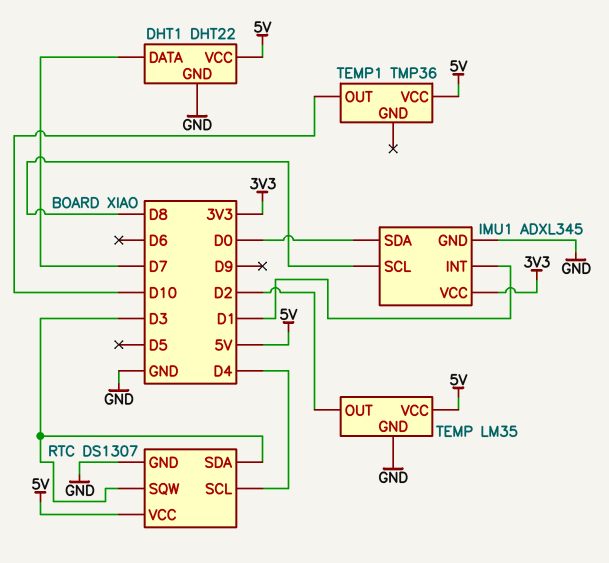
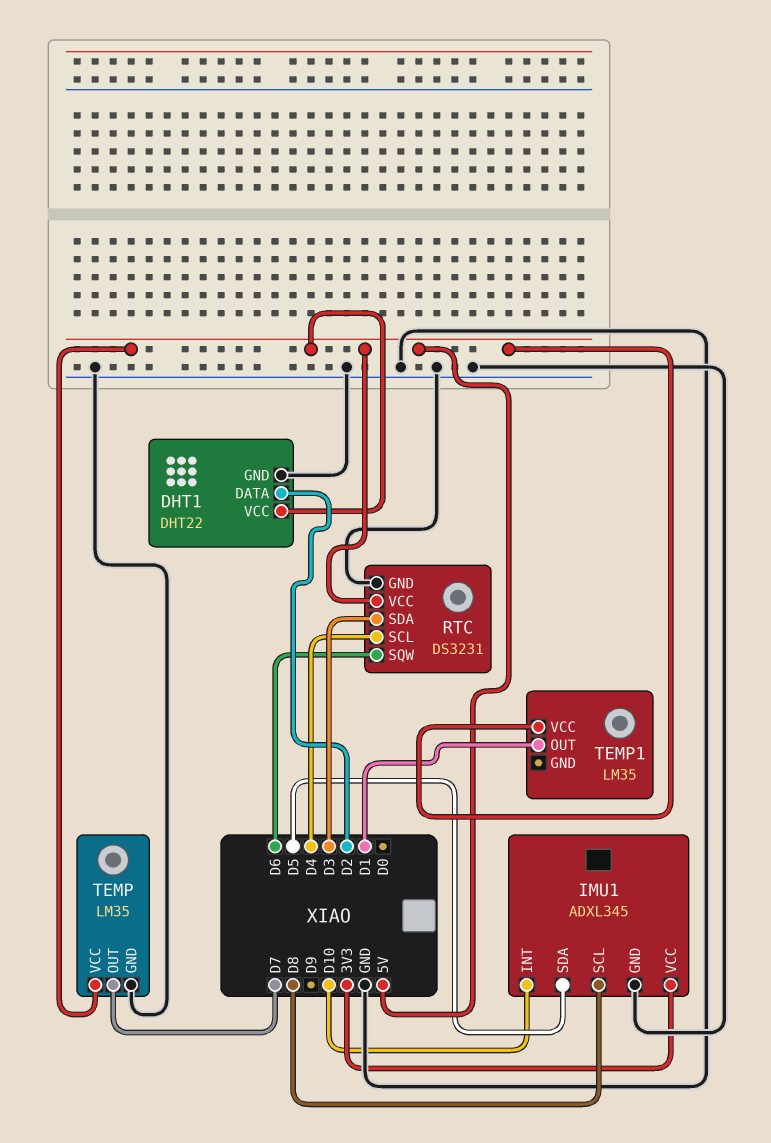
DHT1 pin DATA: D7 -> D2
IMU1 pin INT: D1 -> D10
IMU1 pin SDA: D0 -> D5
RTC: DS1307 -> DS3231
RTC pin SQW: D3 -> D6
TEMP pin OUT: D2 -> D7
TEMP1: TMP36 -> LM35
TEMP1 pin OUT: D10 -> D1

